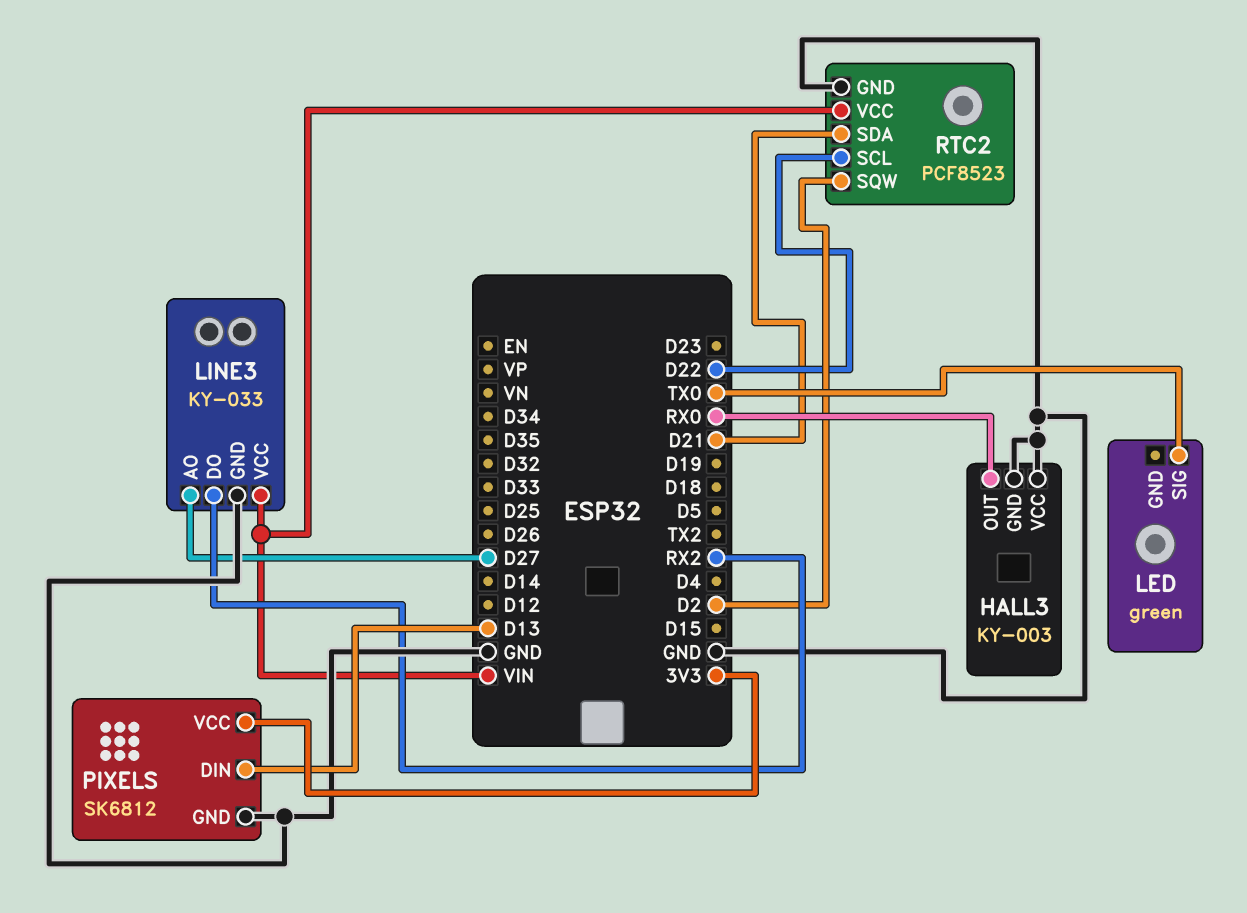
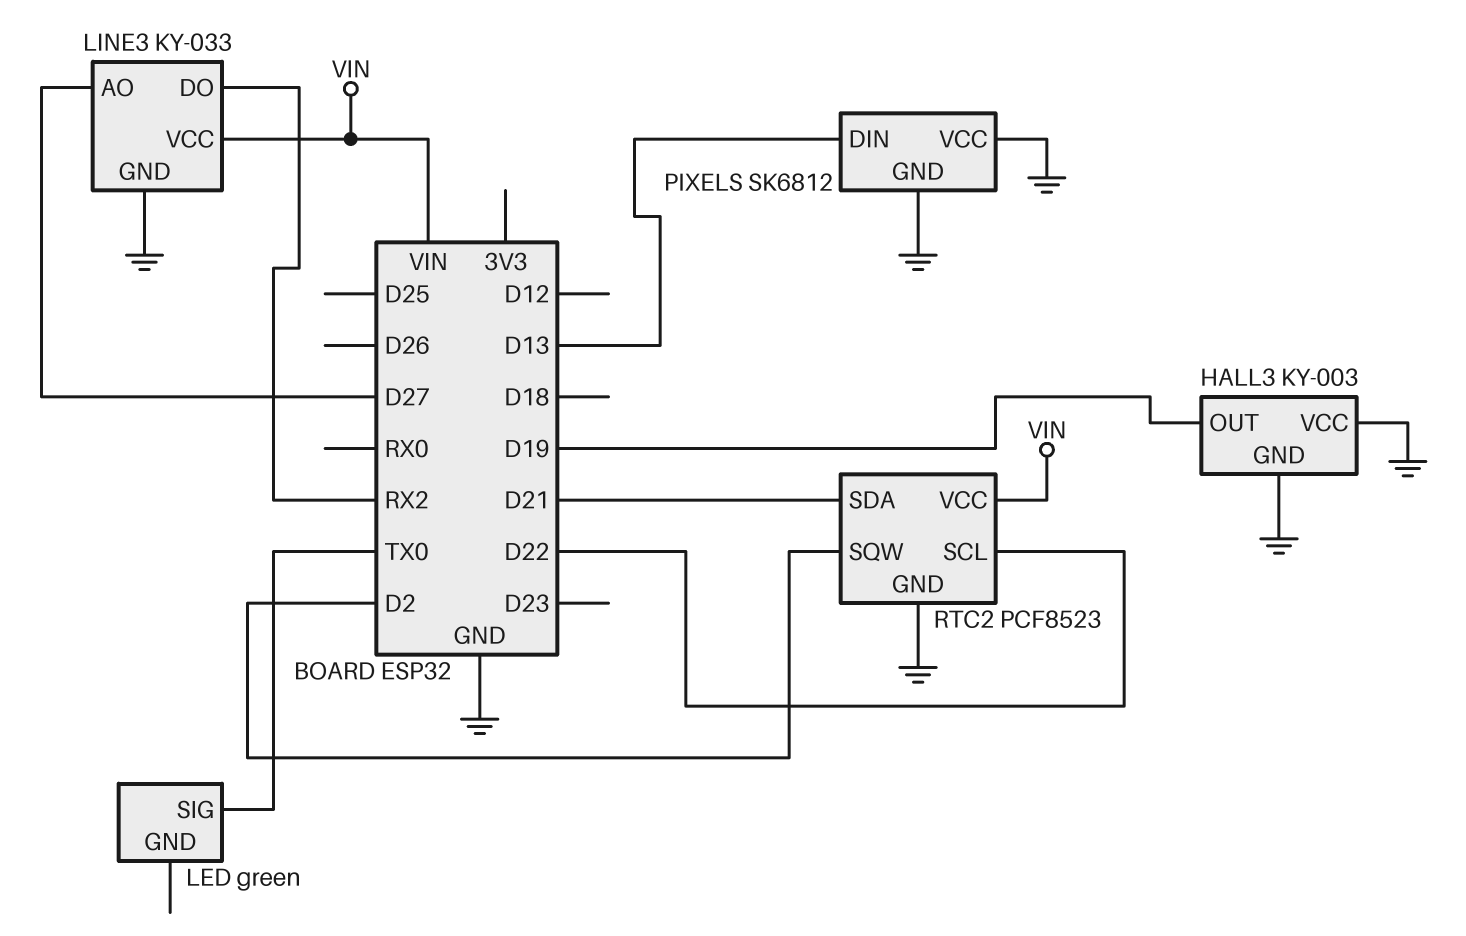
HALL3 pin OUT: RX0 -> D19
PIXELS pin VCC: 3V3 -> GND

